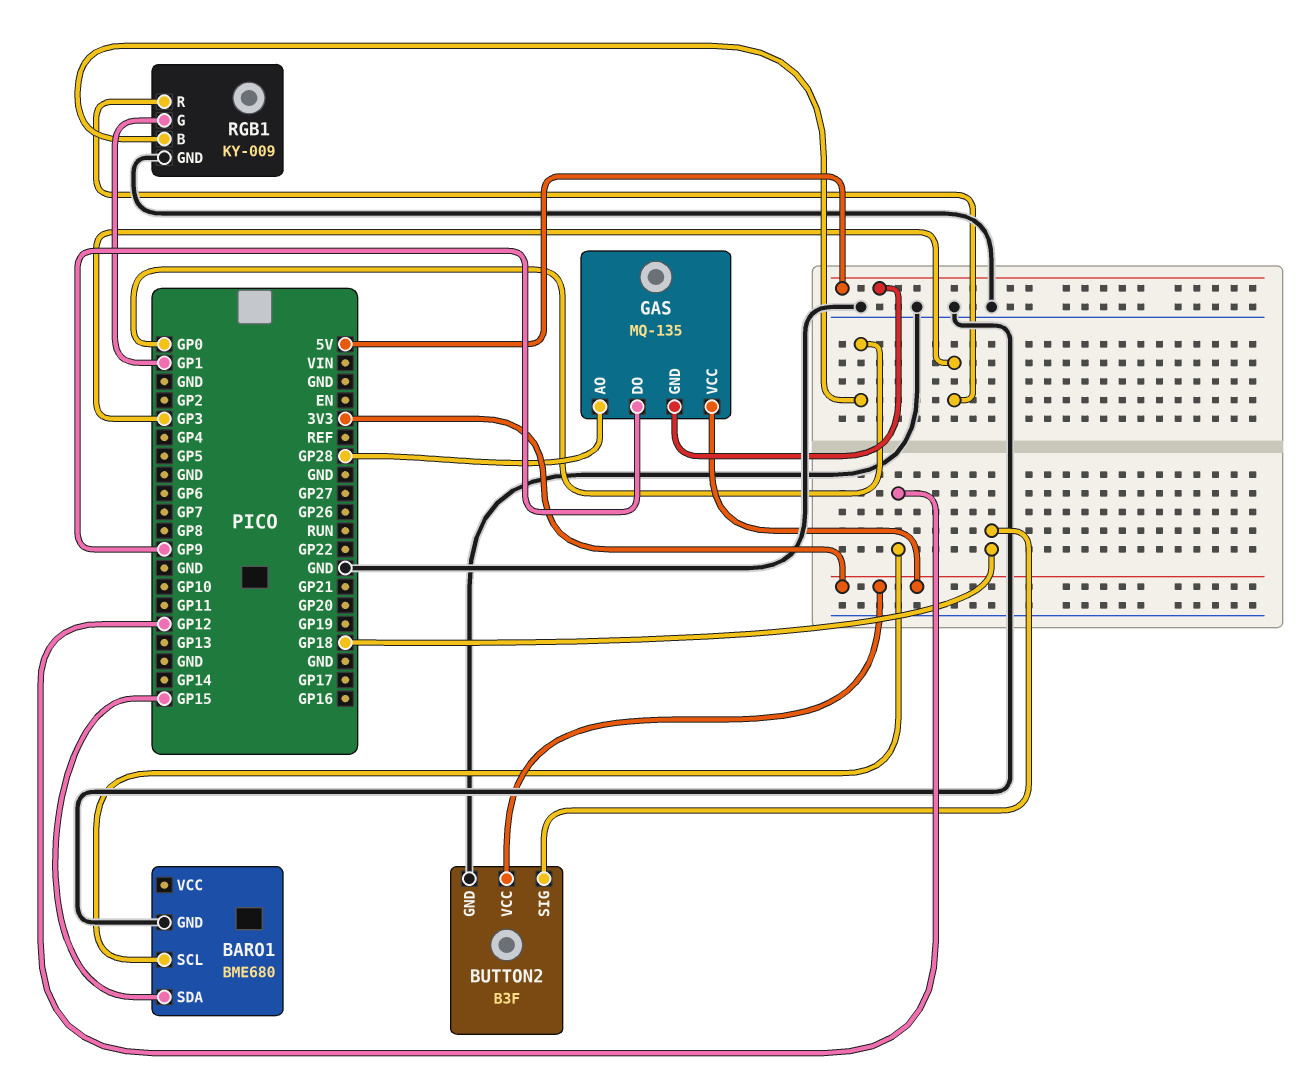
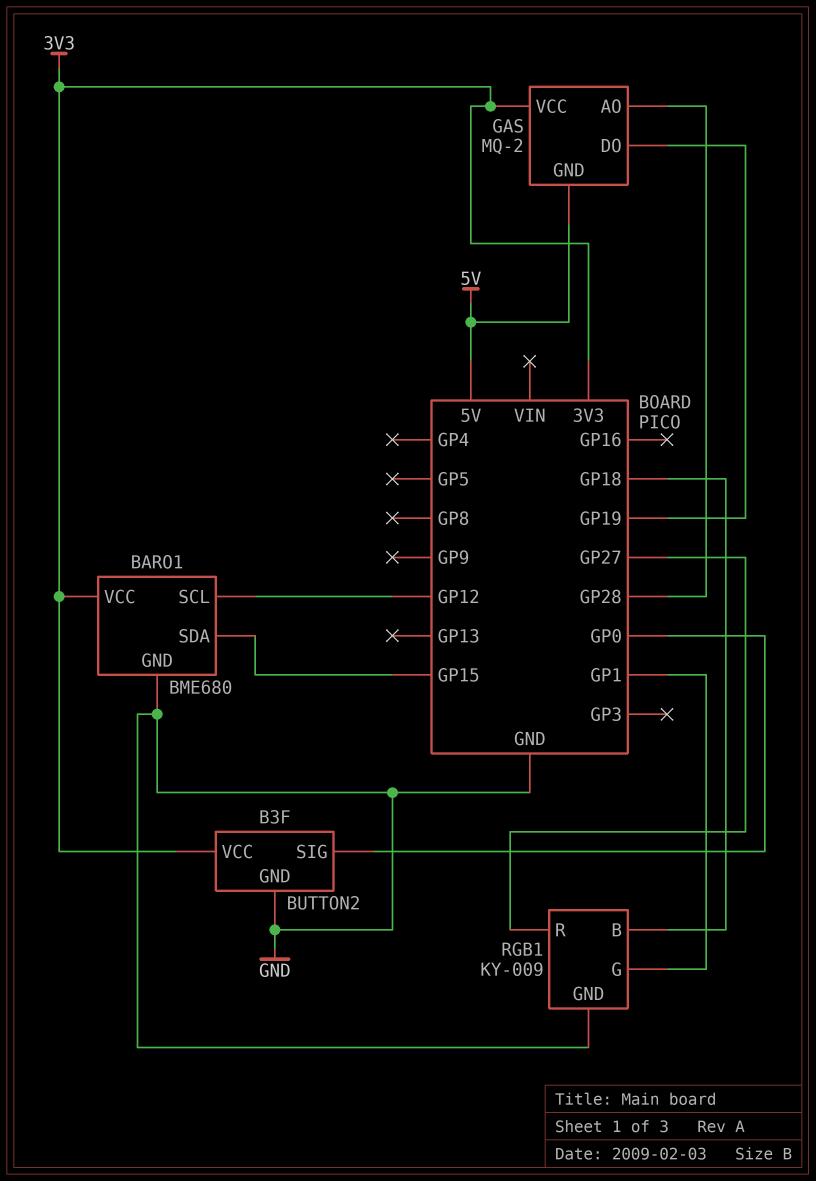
BARO1 pin VCC: none -> 3V3
BUTTON2 pin SIG: GP18 -> GP0
GAS: MQ-135 -> MQ-2
GAS pin DO: GP9 -> GP19
RGB1 pin B: GP0 -> GP18
RGB1 pin R: GP3 -> GP27

